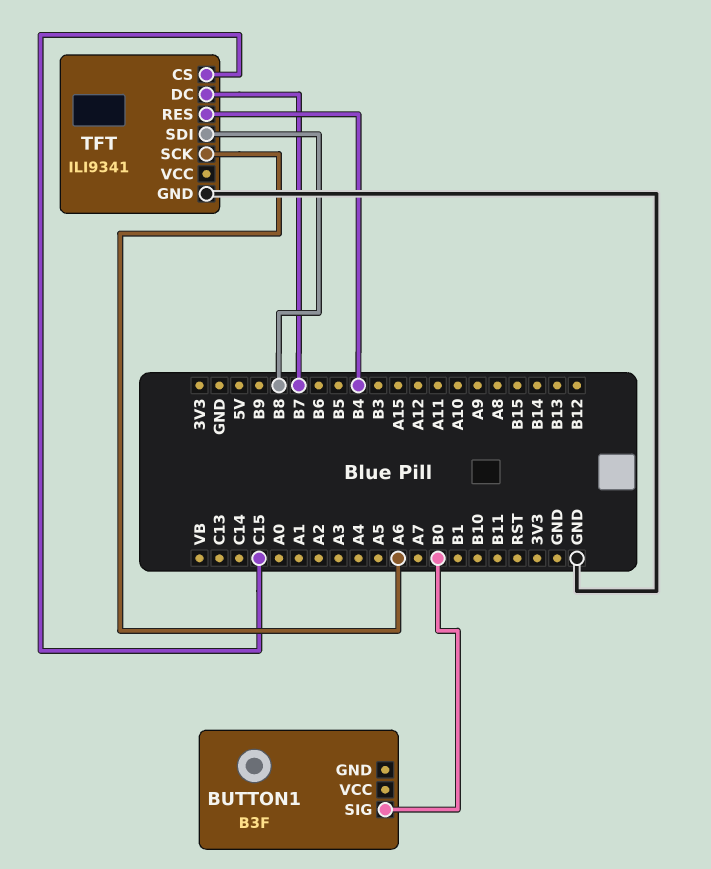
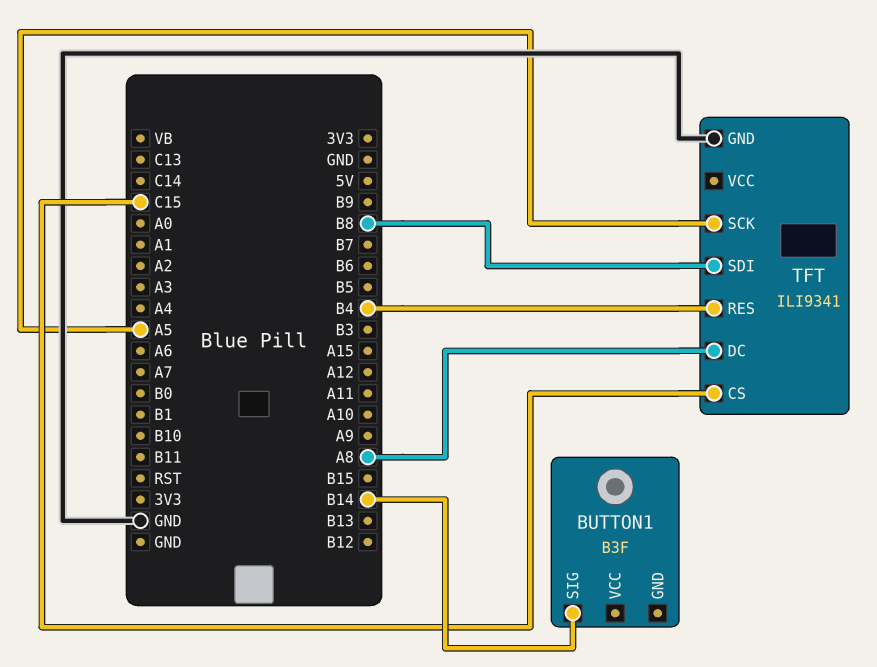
BUTTON1 pin SIG: B0 -> B14
TFT pin DC: B7 -> A8
TFT pin SCK: A6 -> A5

